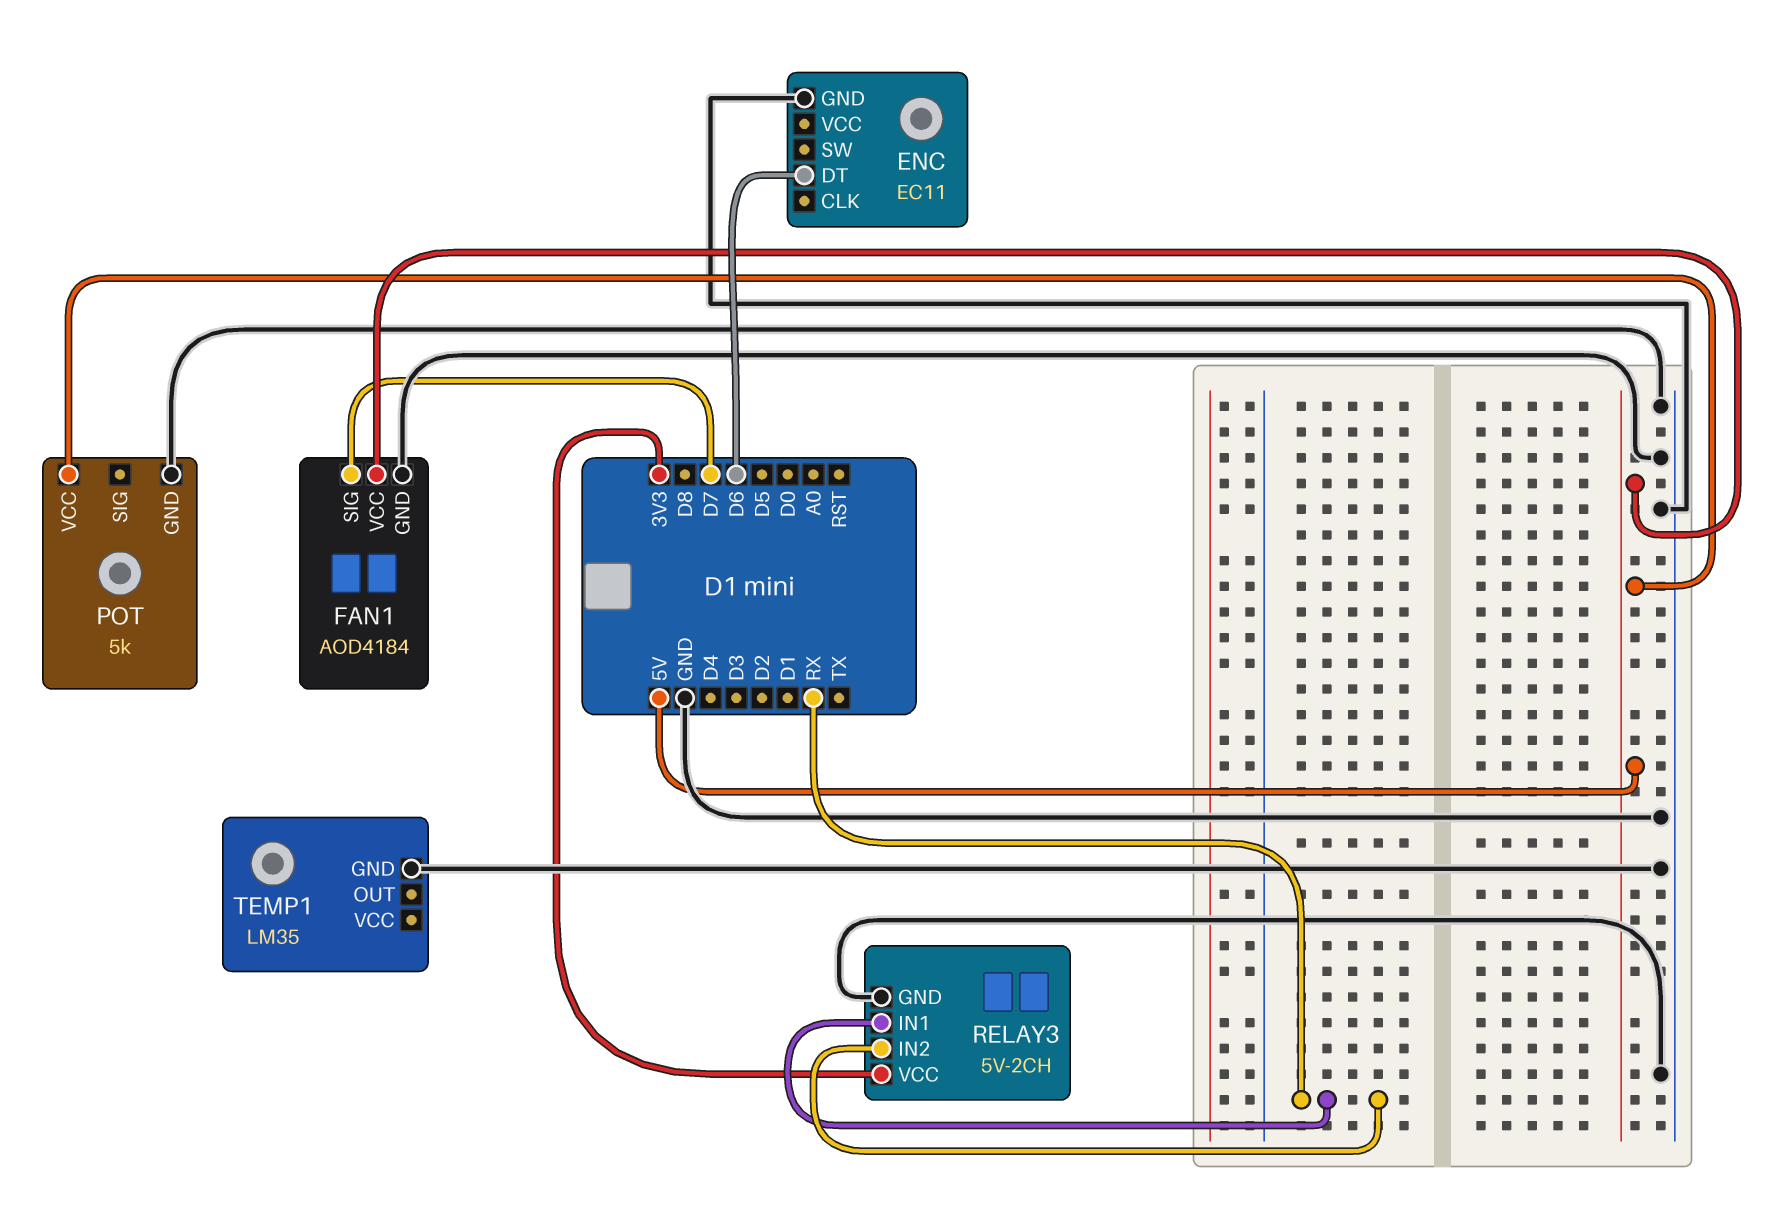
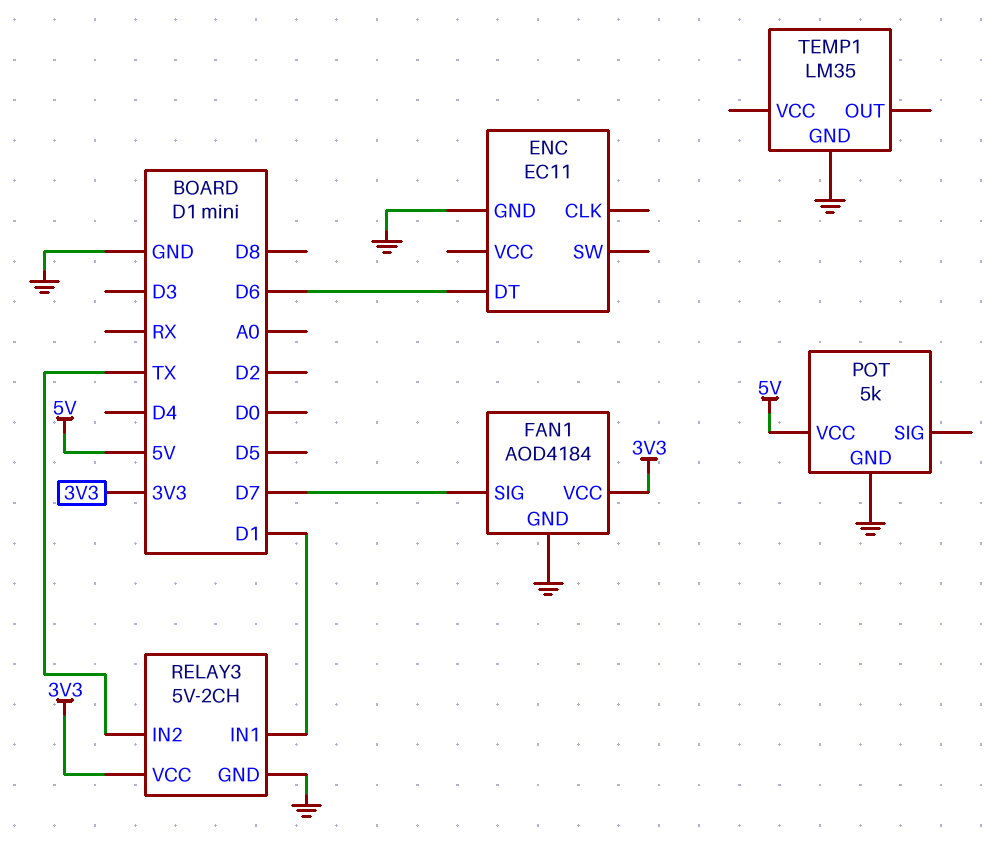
FAN1 pin VCC: 5V -> 3V3
RELAY3 pin IN1: RX -> D1
RELAY3 pin IN2: RX -> TX

